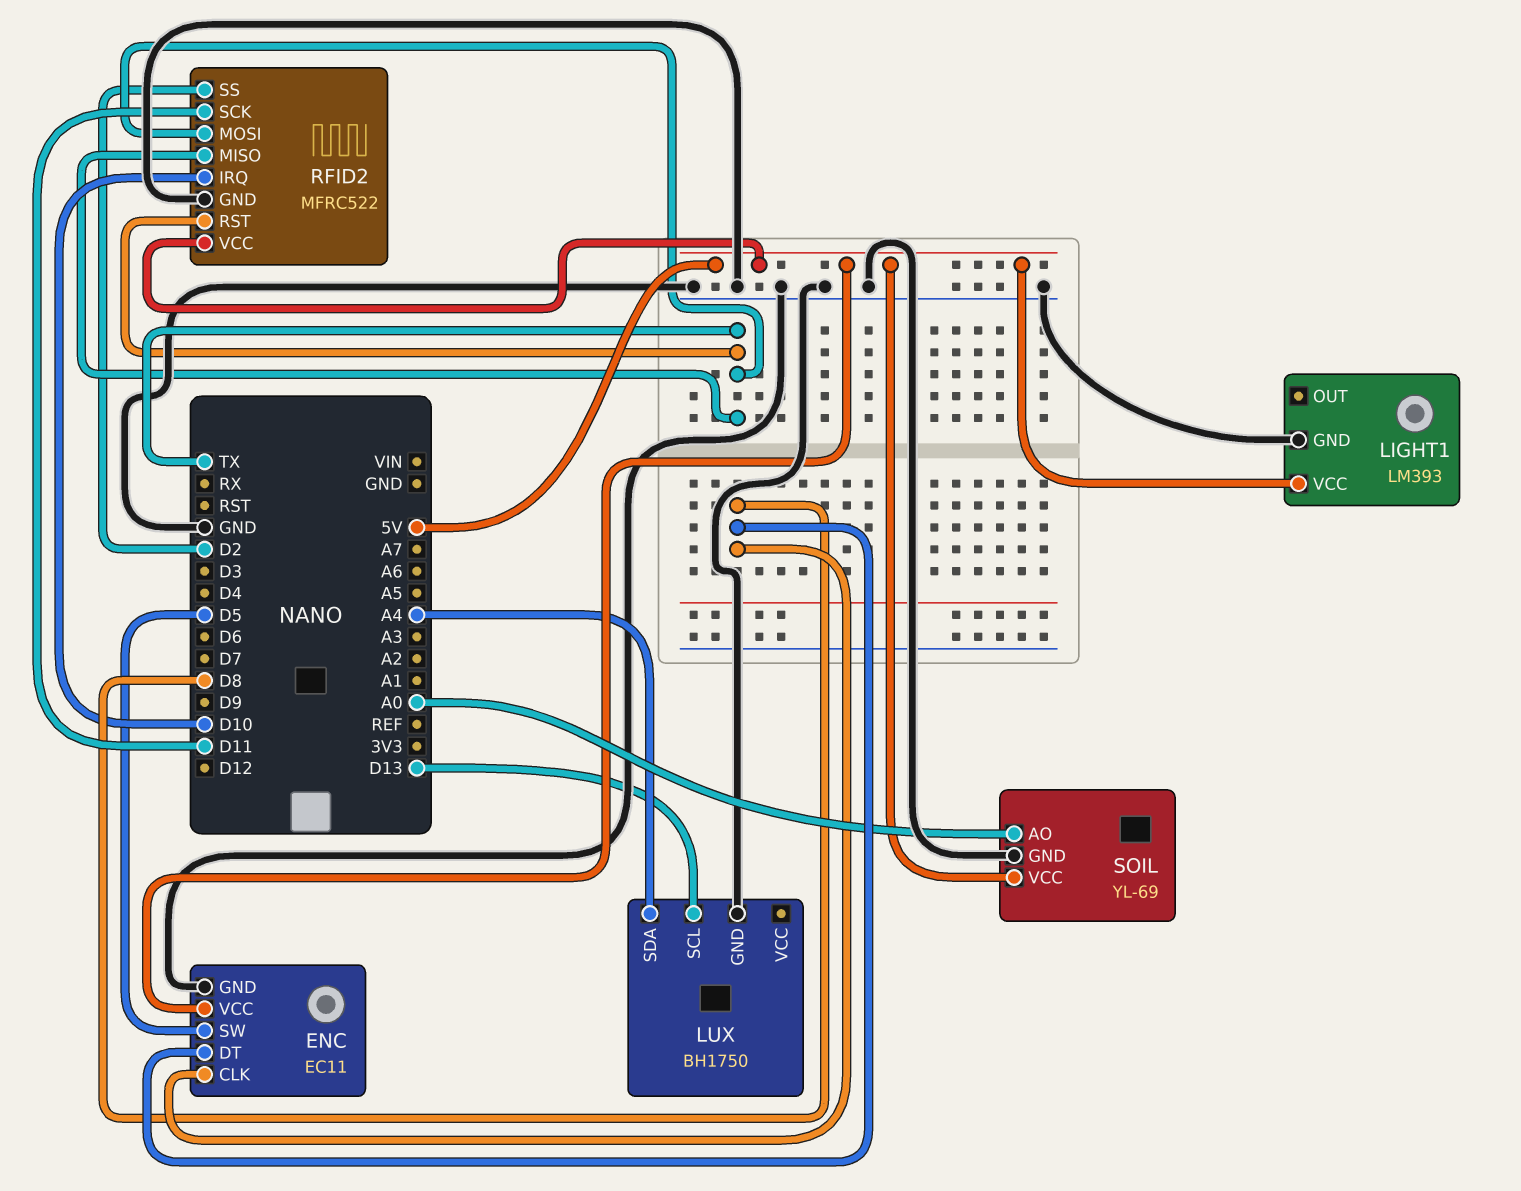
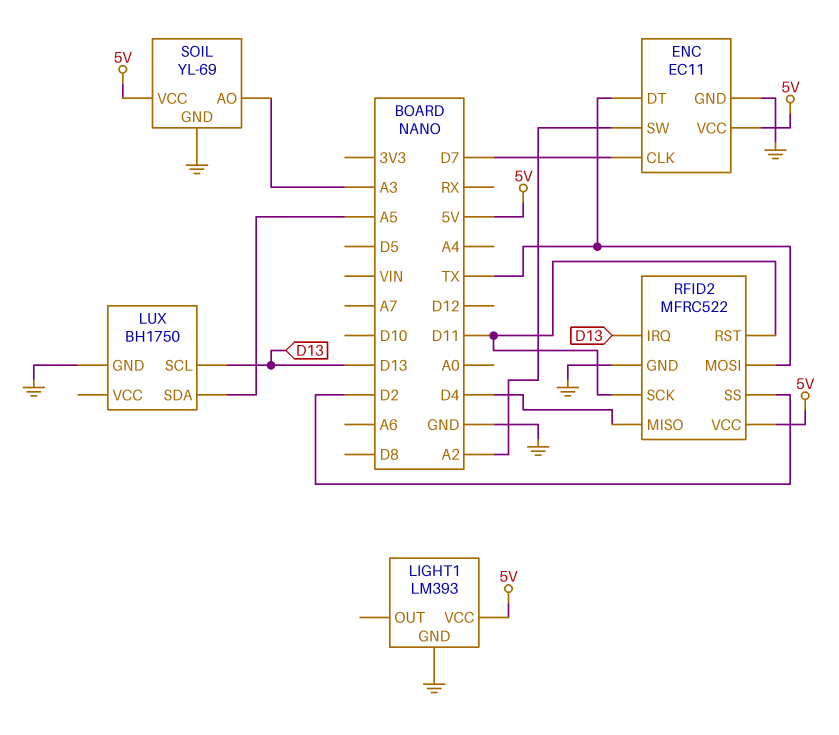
ENC pin CLK: D8 -> D7
ENC pin DT: D8 -> TX
ENC pin SW: D5 -> A2
LUX pin SDA: A4 -> A5
RFID2 pin IRQ: D10 -> D13
RFID2 pin MISO: TX -> D4
RFID2 pin RST: TX -> D11
SOIL pin AO: A0 -> A3

